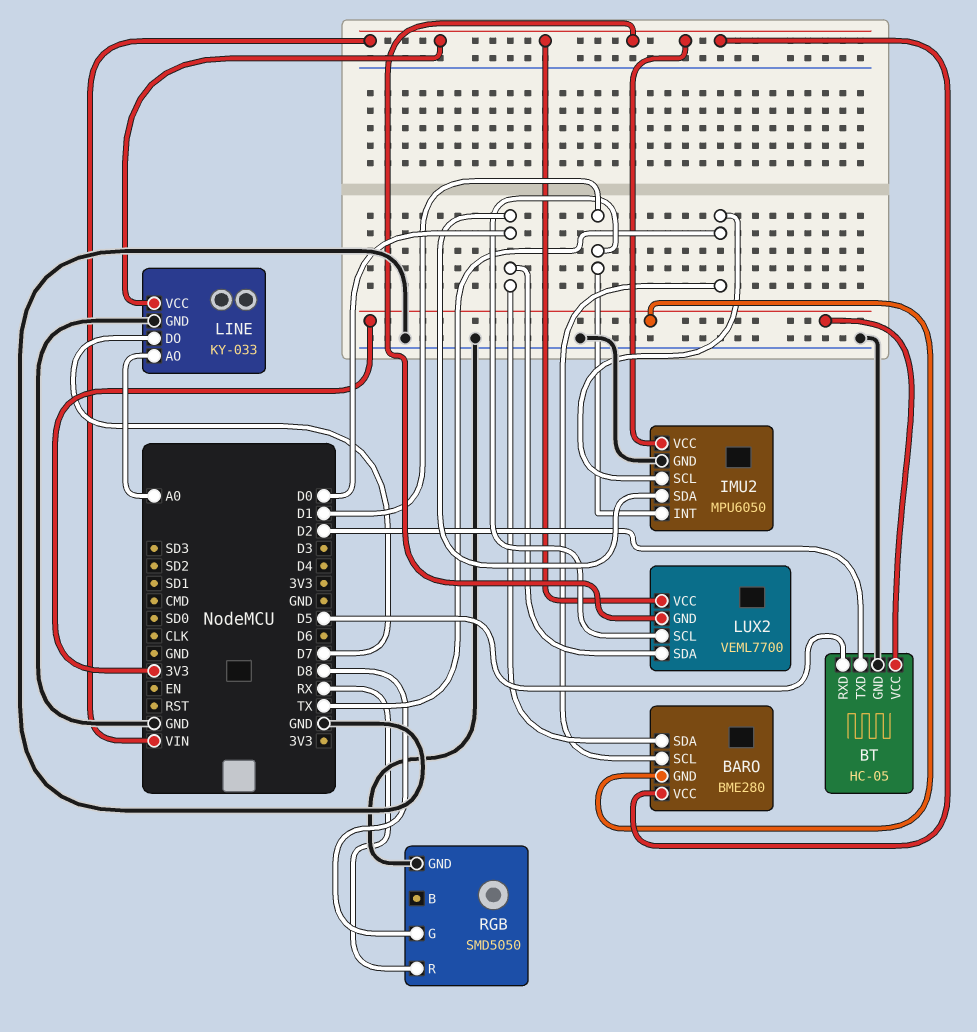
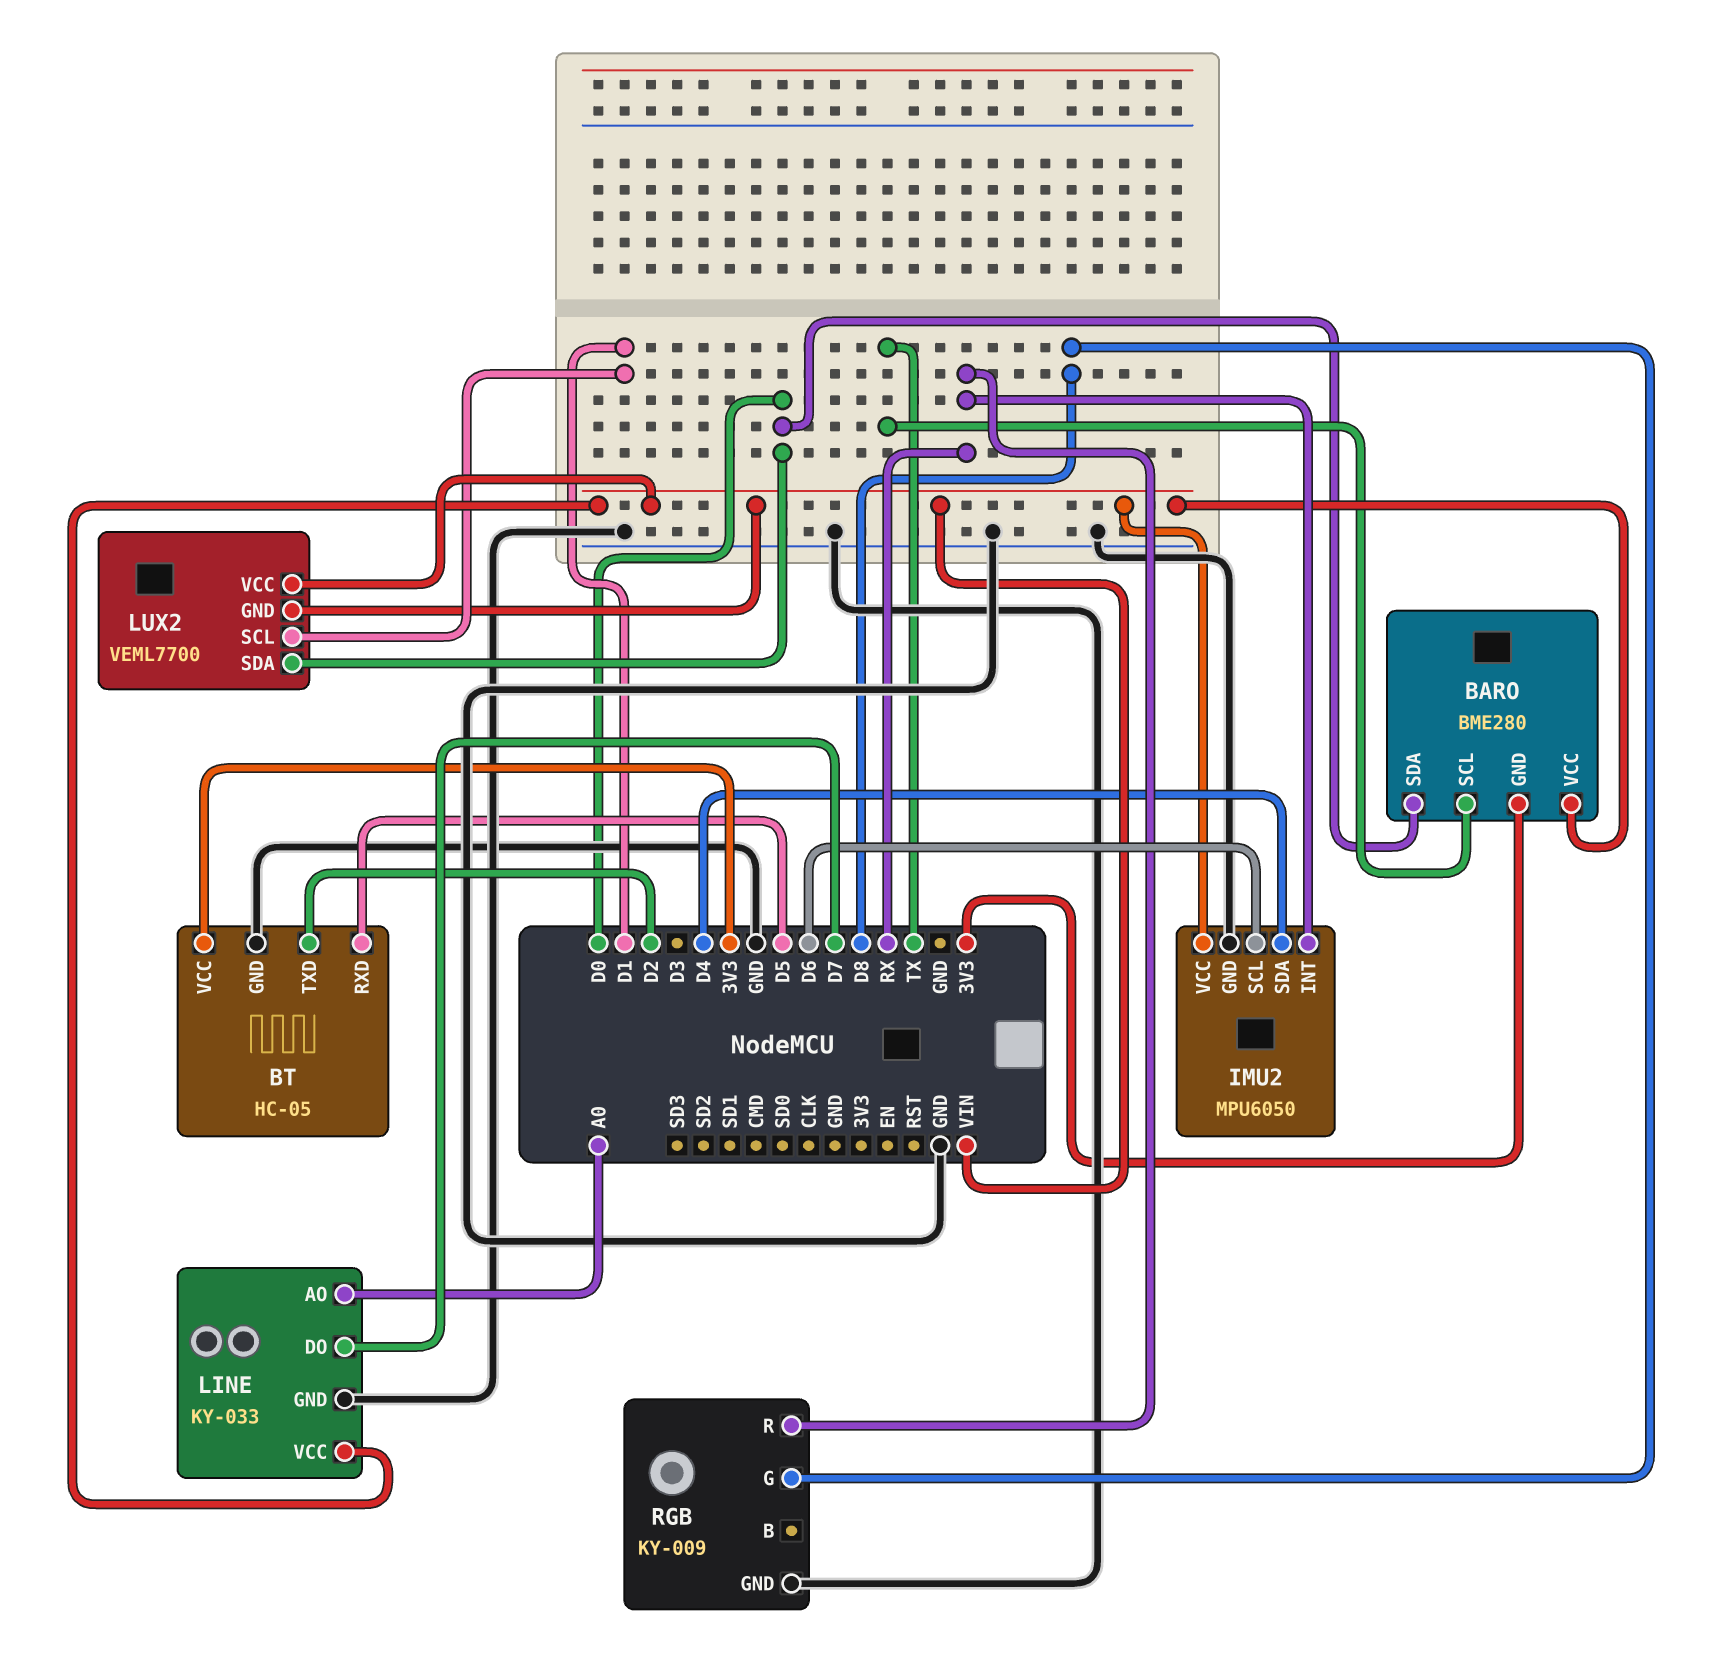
IMU2 pin INT: D1 -> RX
IMU2 pin SCL: TX -> D6
IMU2 pin SDA: D0 -> D4
RGB: SMD5050 -> KY-009

